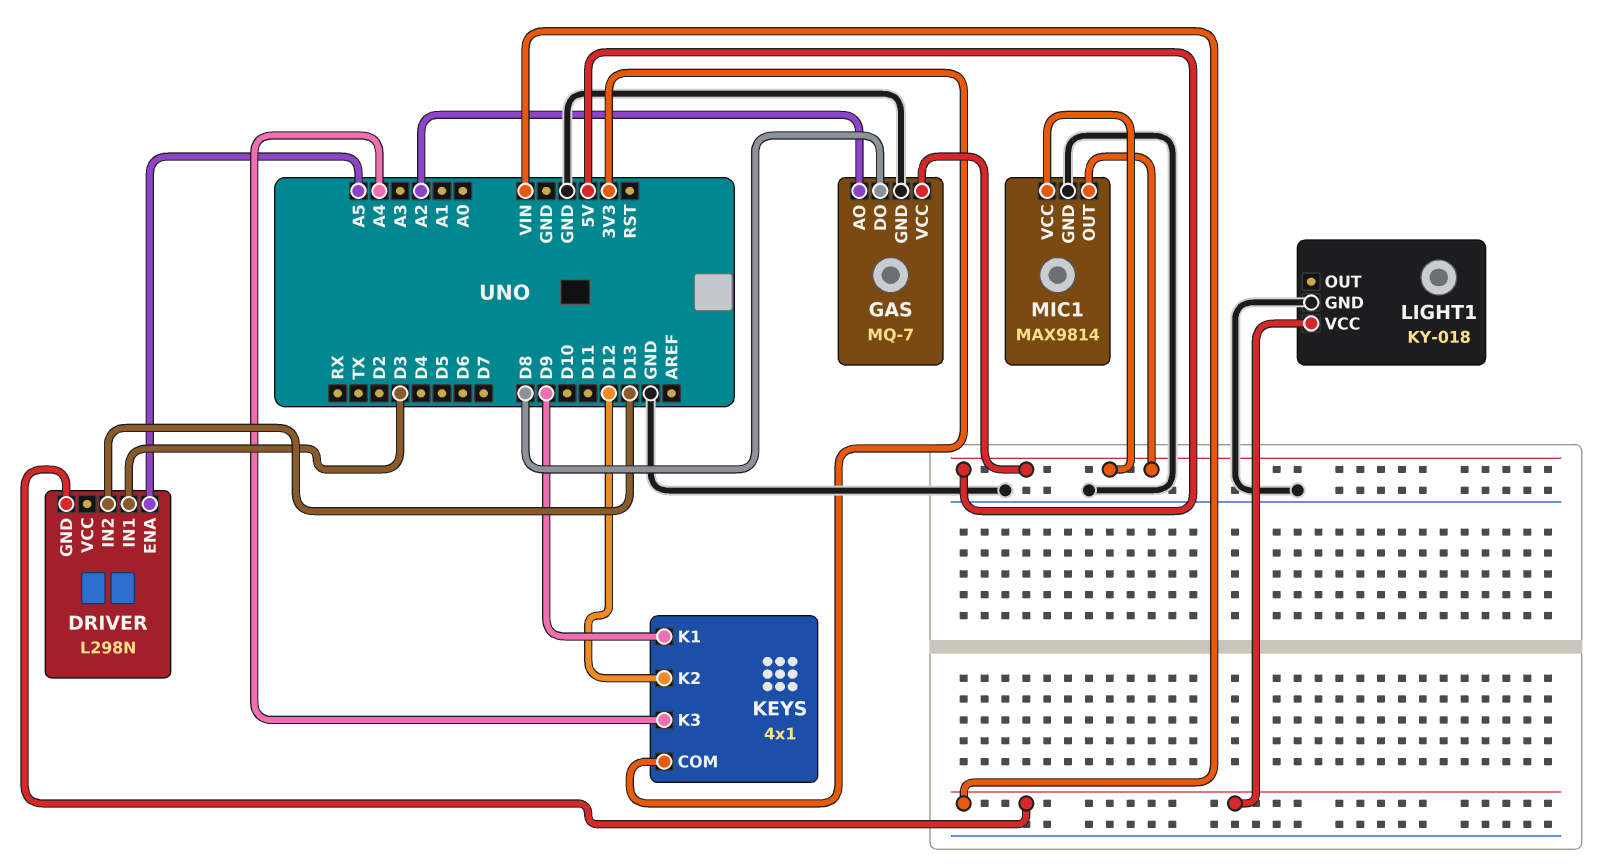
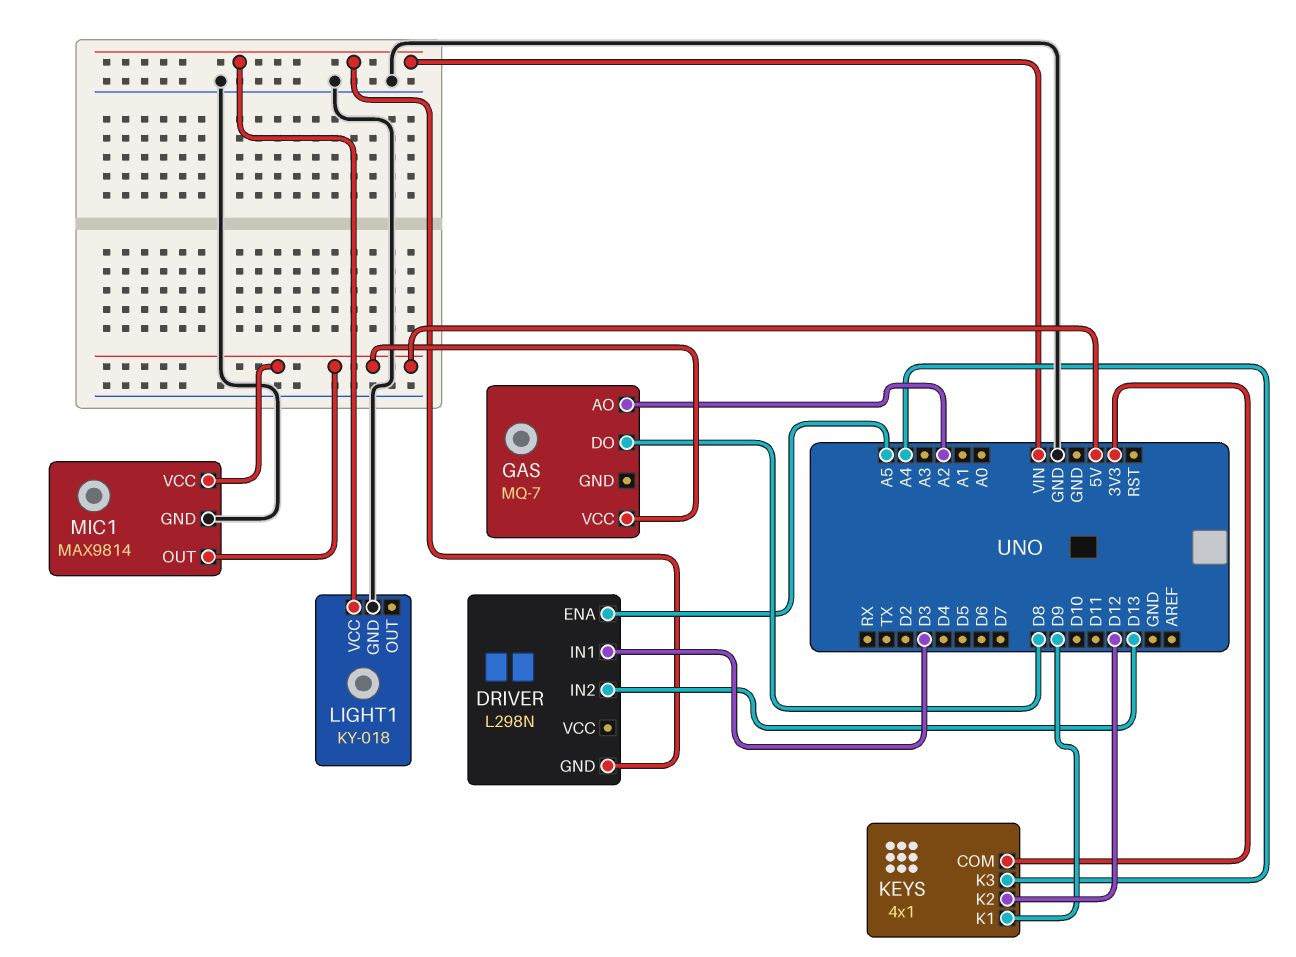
GAS pin GND: GND -> none

